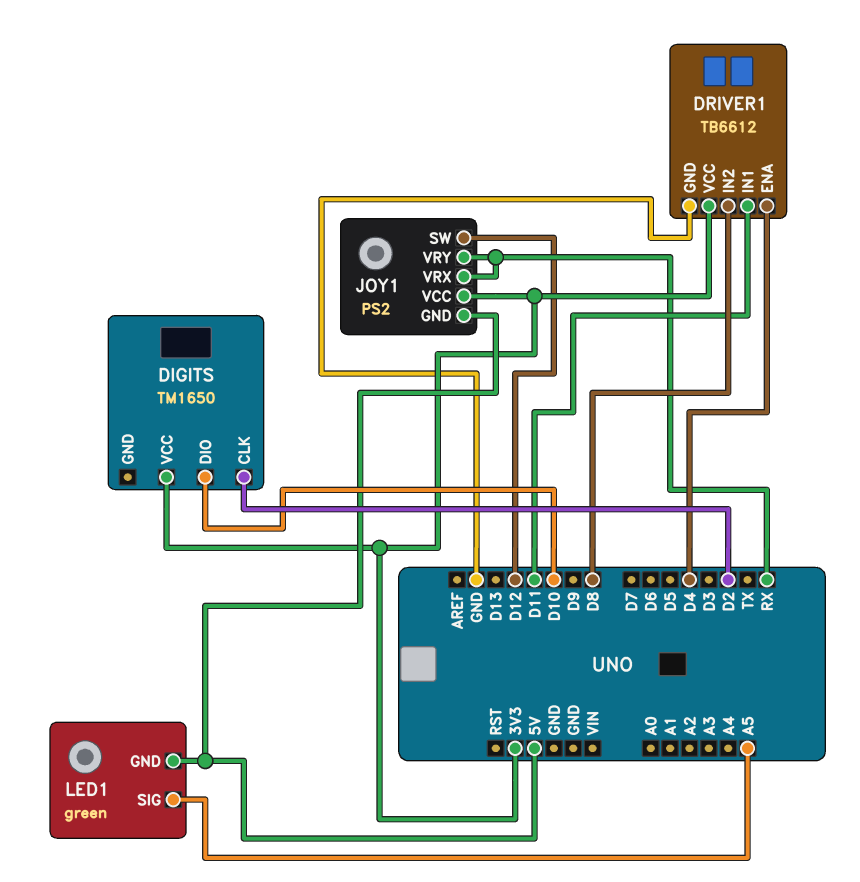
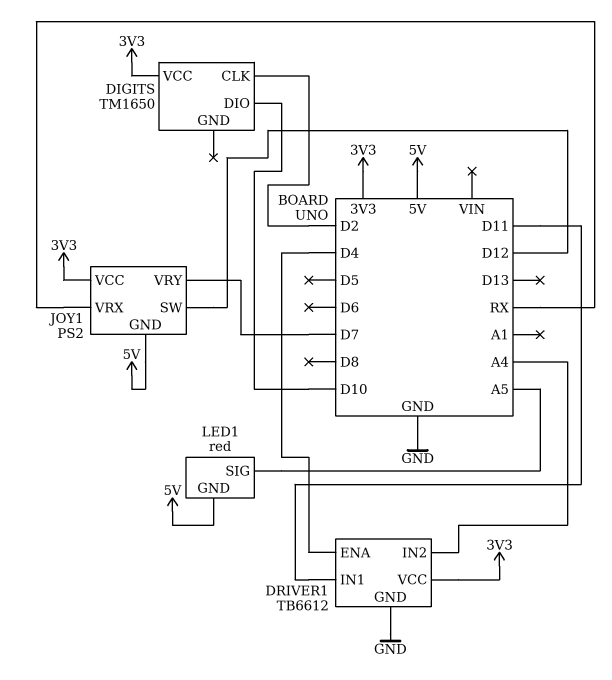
DRIVER1 pin IN2: D8 -> A4
JOY1 pin VRY: RX -> D7
LED1: green -> red

